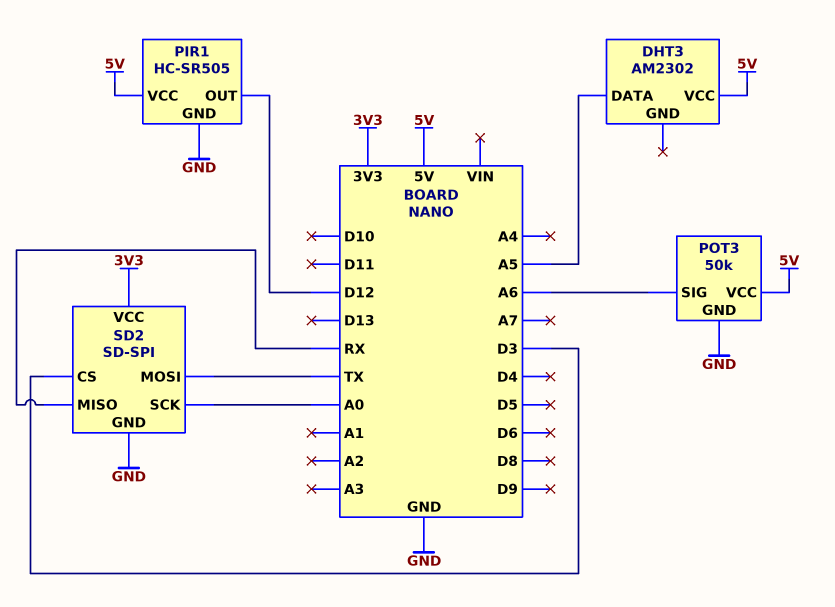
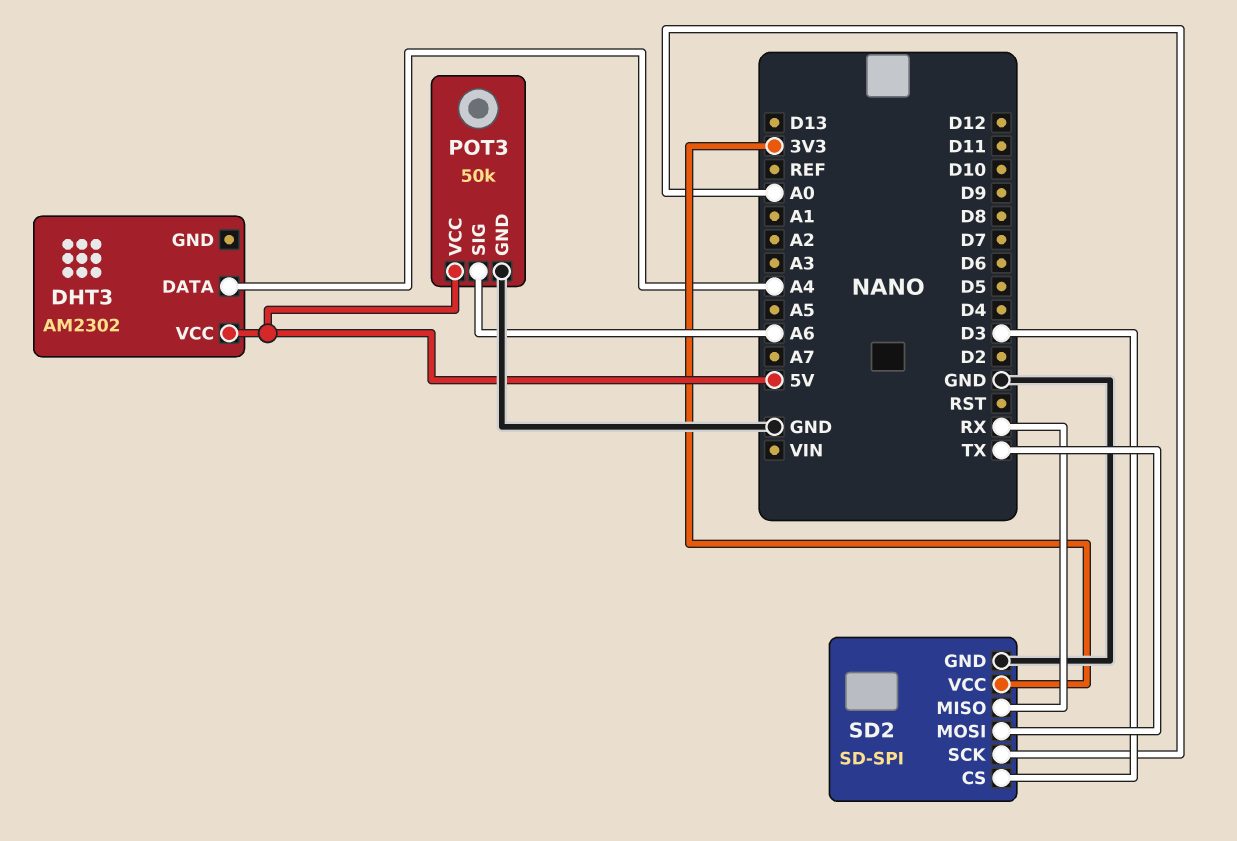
DHT3 pin DATA: A5 -> A4
PIR1: HC-SR505 -> none
PIR1 pin GND: GND -> none
PIR1 pin OUT: D12 -> none
PIR1 pin VCC: 5V -> none

